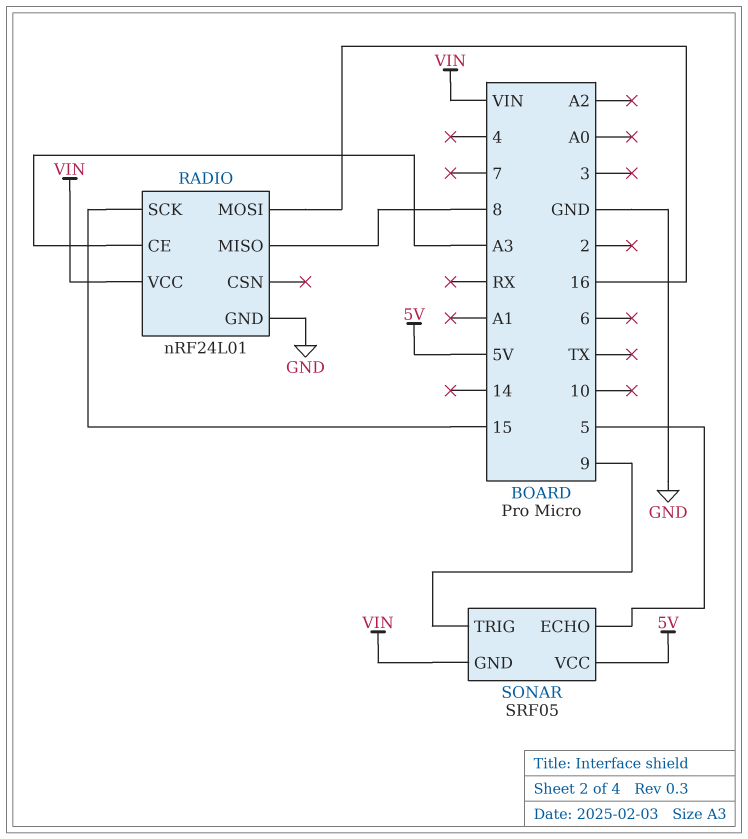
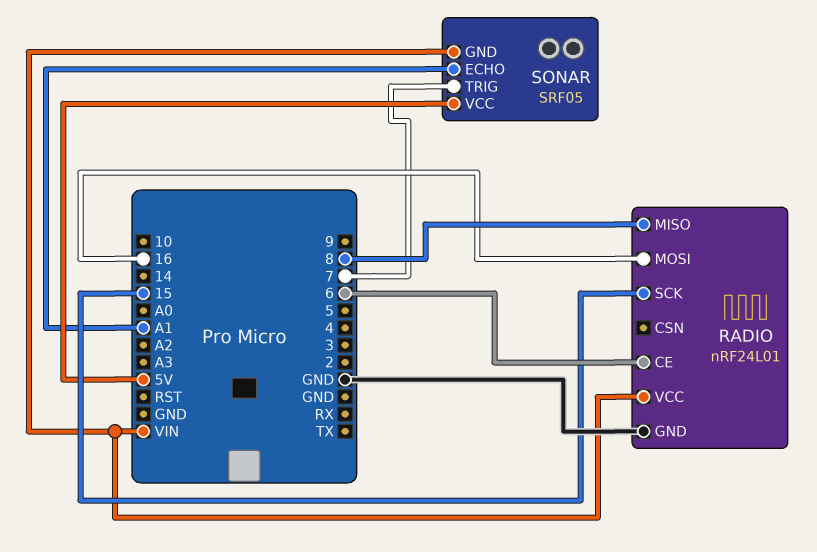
RADIO pin CE: A3 -> 6
SONAR pin ECHO: 5 -> A1
SONAR pin TRIG: 9 -> 7

